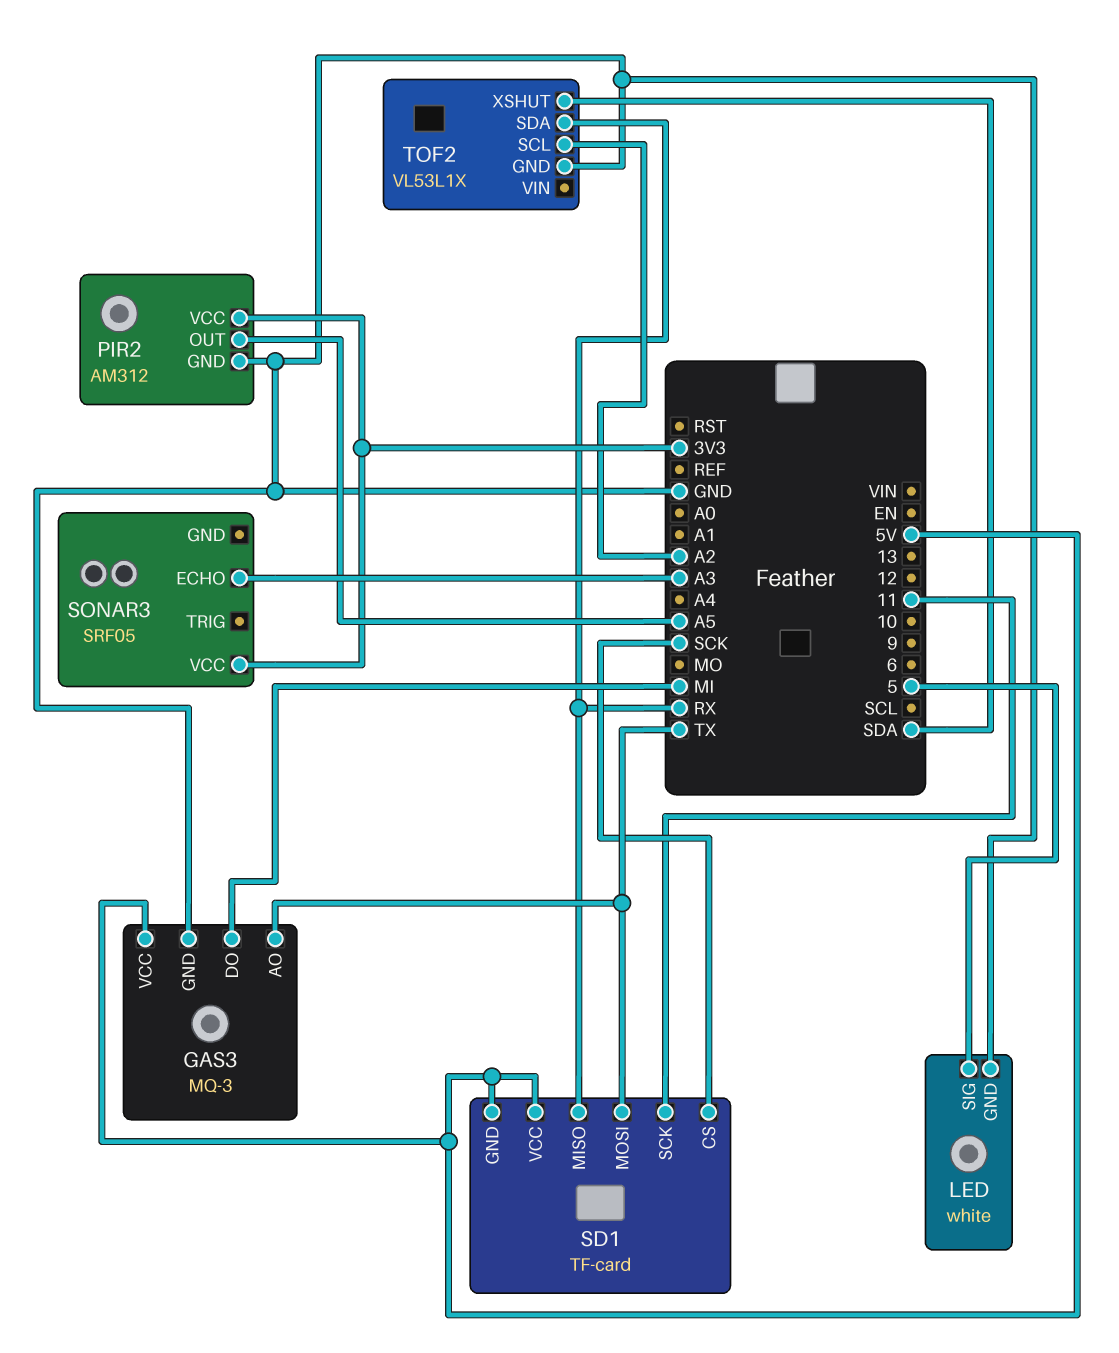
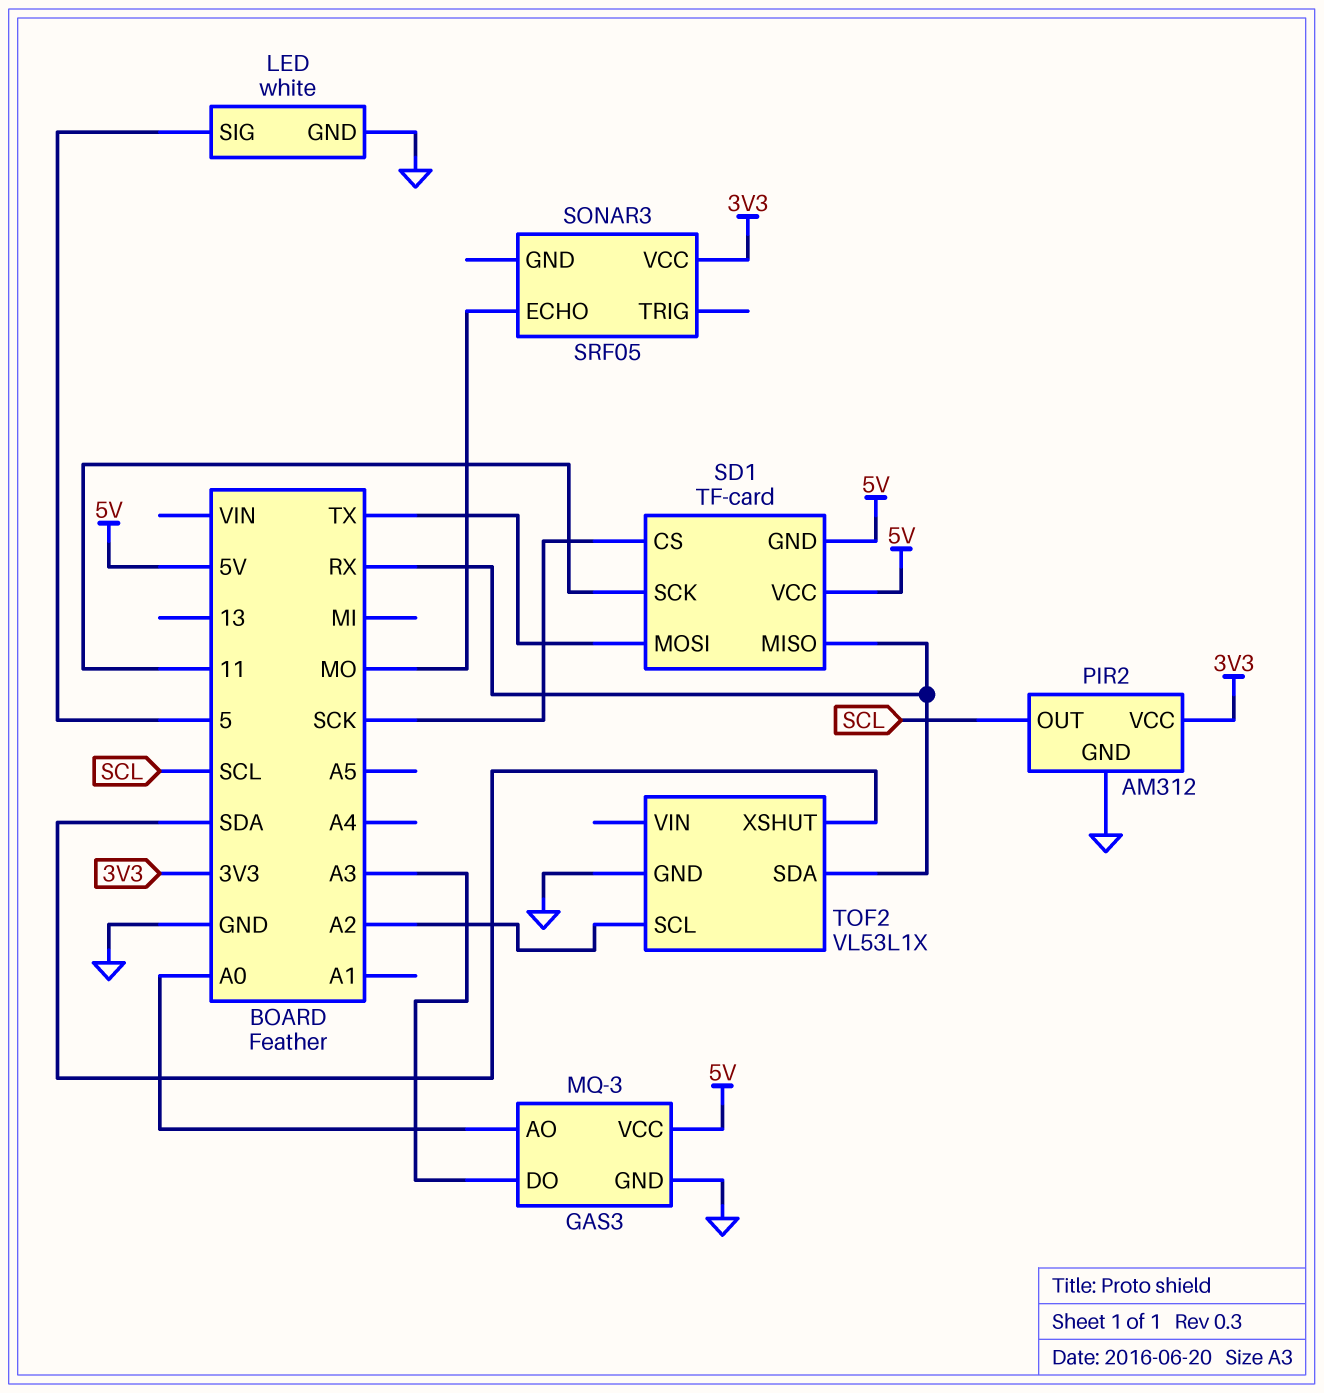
GAS3 pin AO: TX -> A0
GAS3 pin DO: MI -> A3
PIR2 pin OUT: A5 -> SCL
SONAR3 pin ECHO: A3 -> MO

